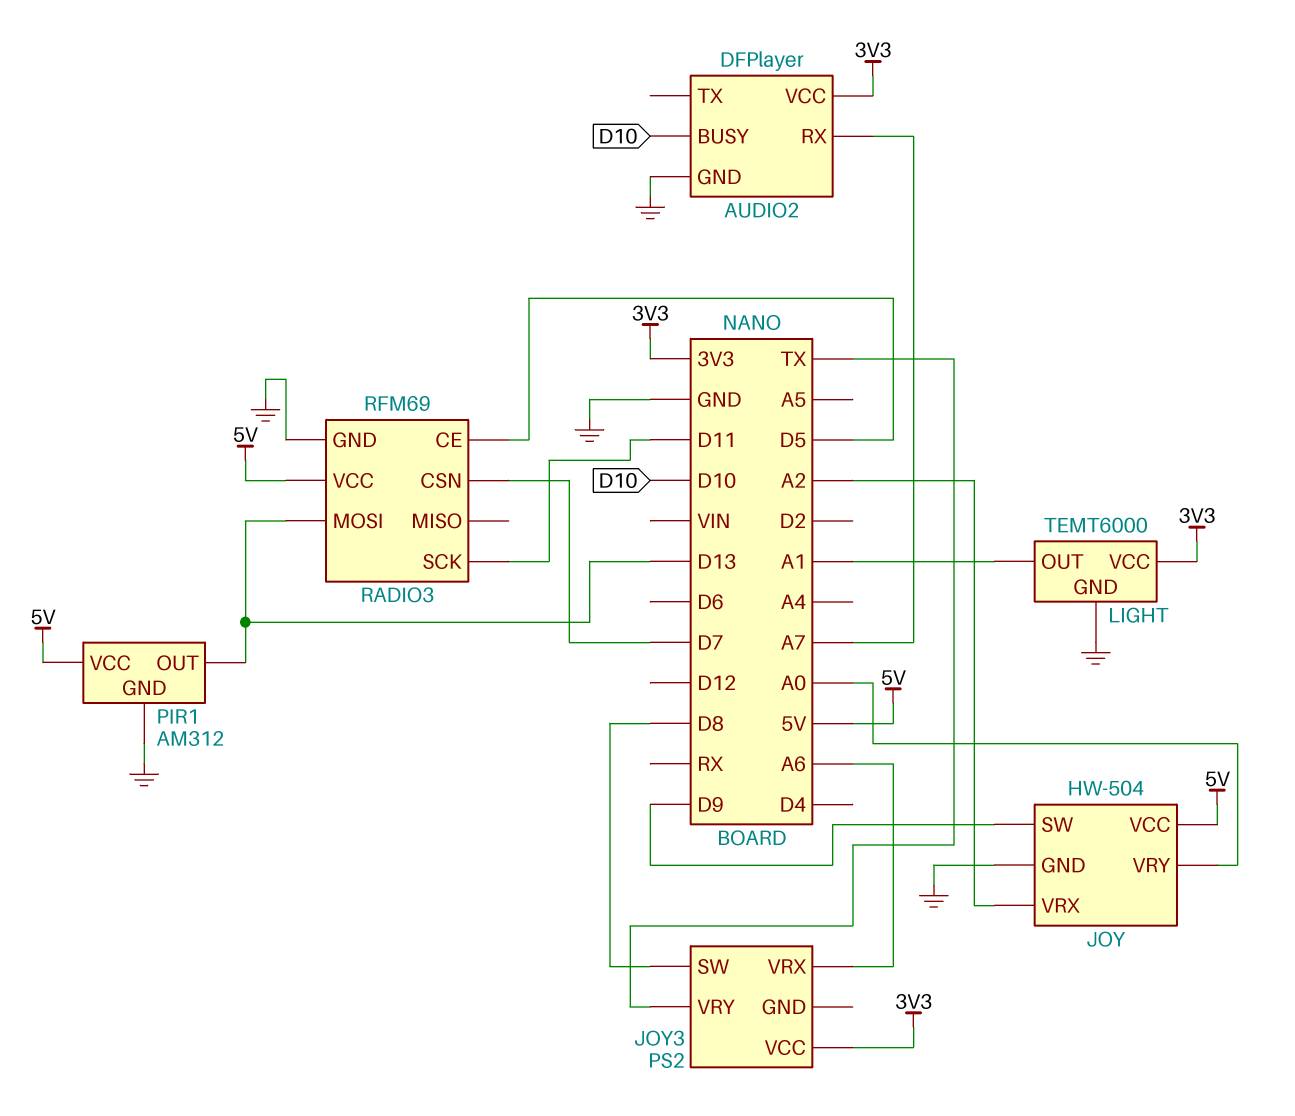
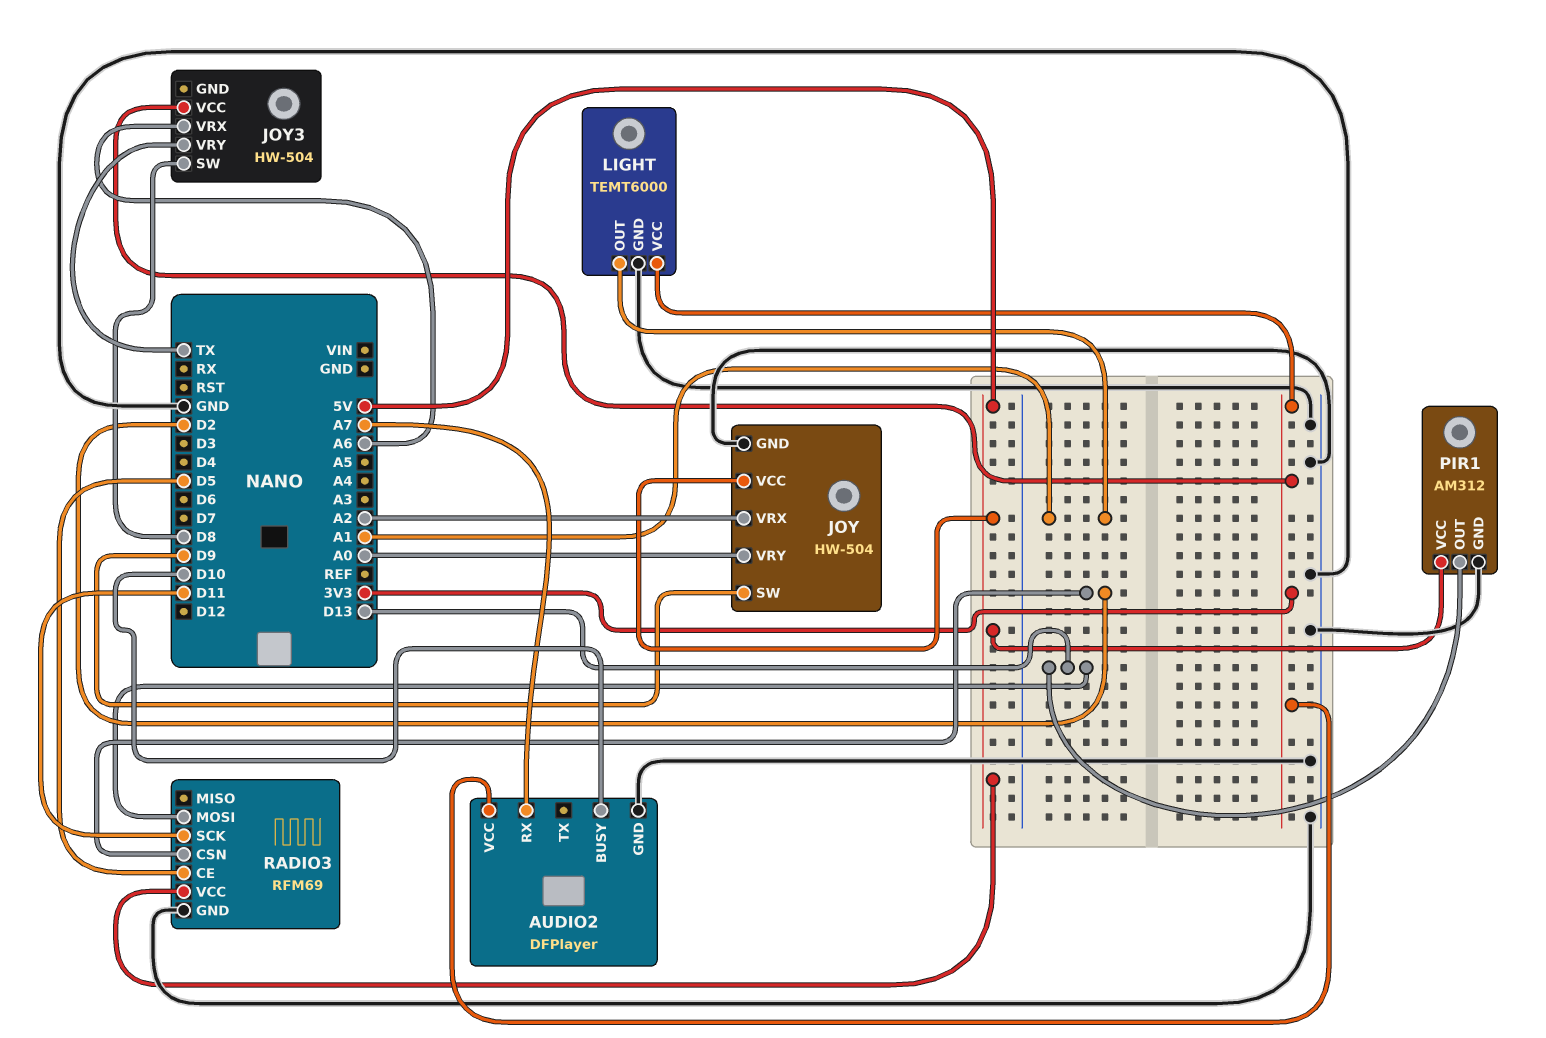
JOY3: PS2 -> HW-504
RADIO3 pin CSN: D7 -> D2

